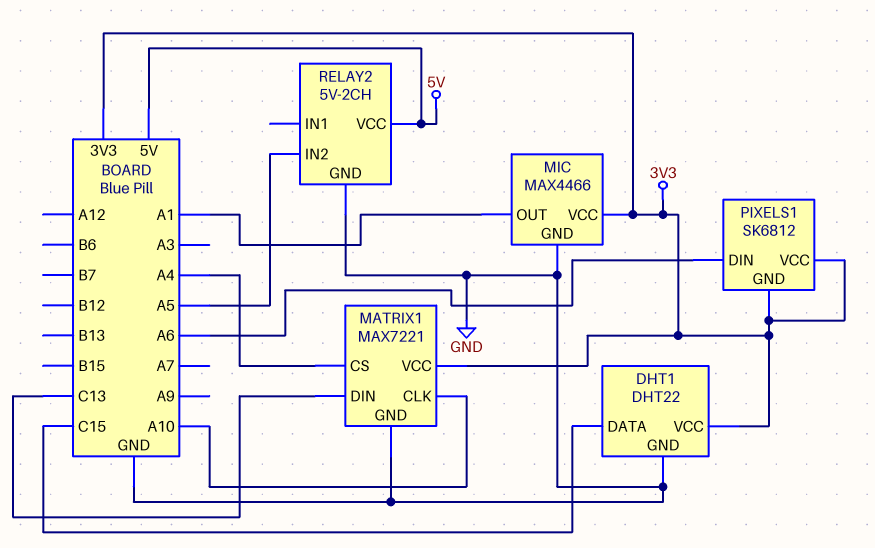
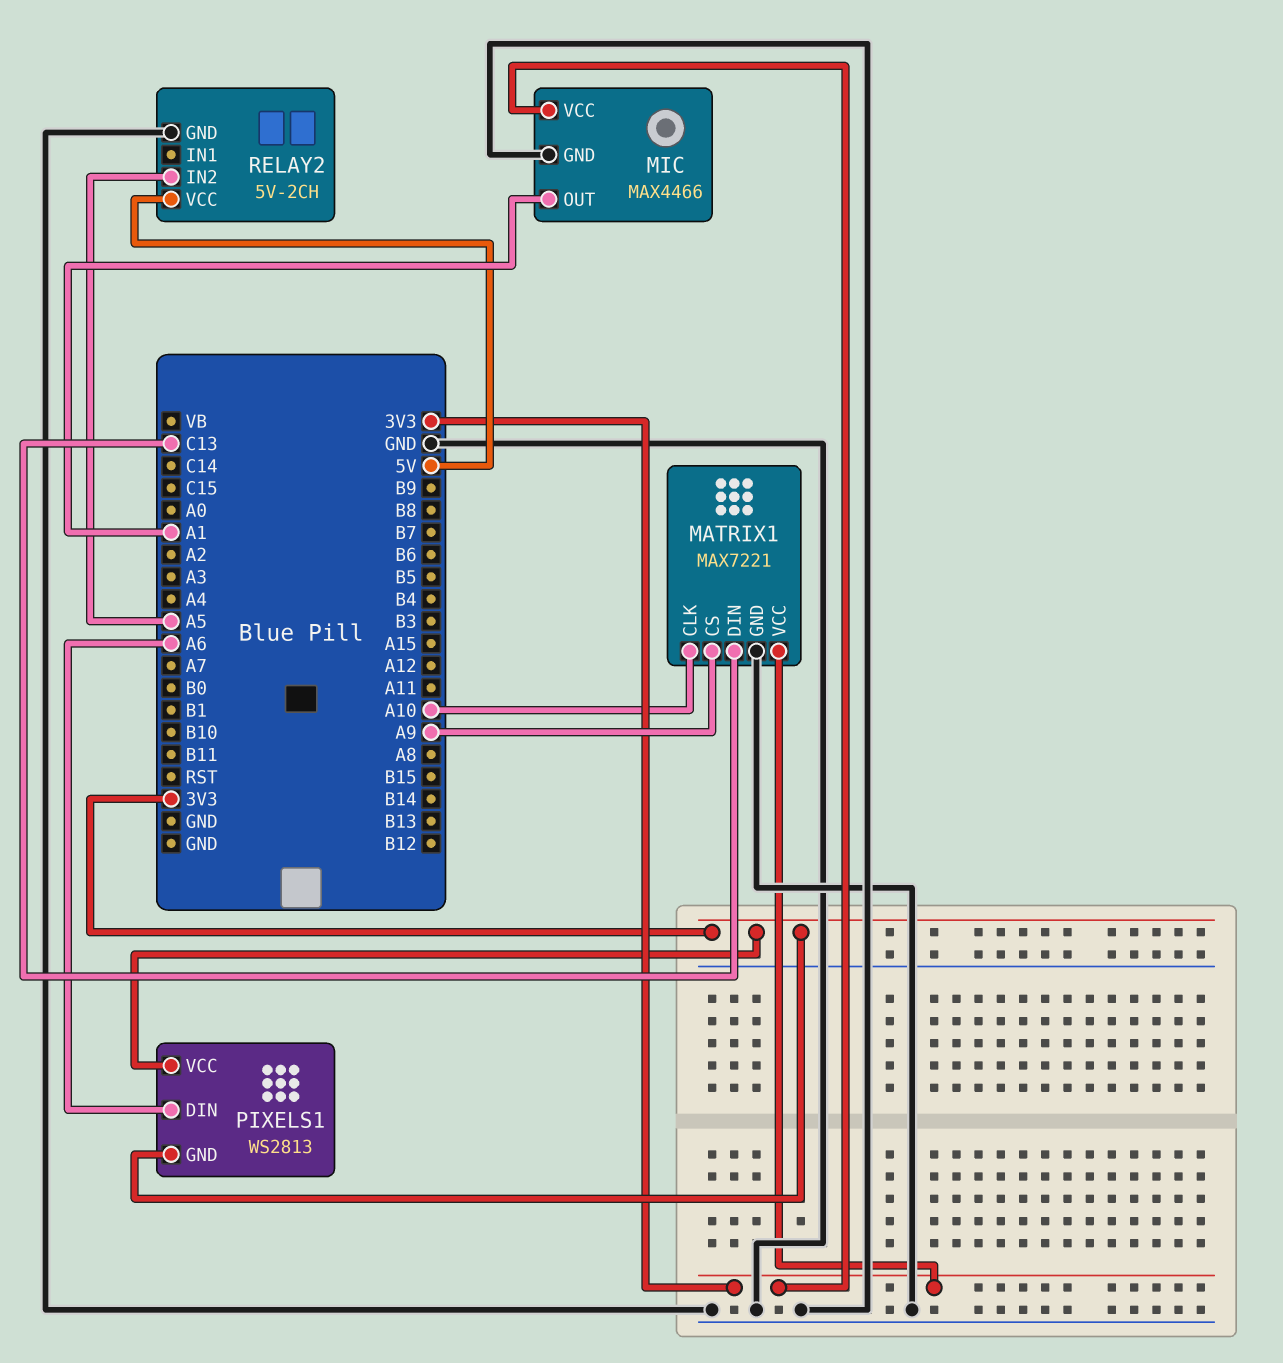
DHT1: DHT22 -> none
DHT1 pin DATA: C15 -> none
DHT1 pin GND: GND -> none
DHT1 pin VCC: 3V3 -> none
MATRIX1 pin CS: A4 -> A9
PIXELS1: SK6812 -> WS2813

